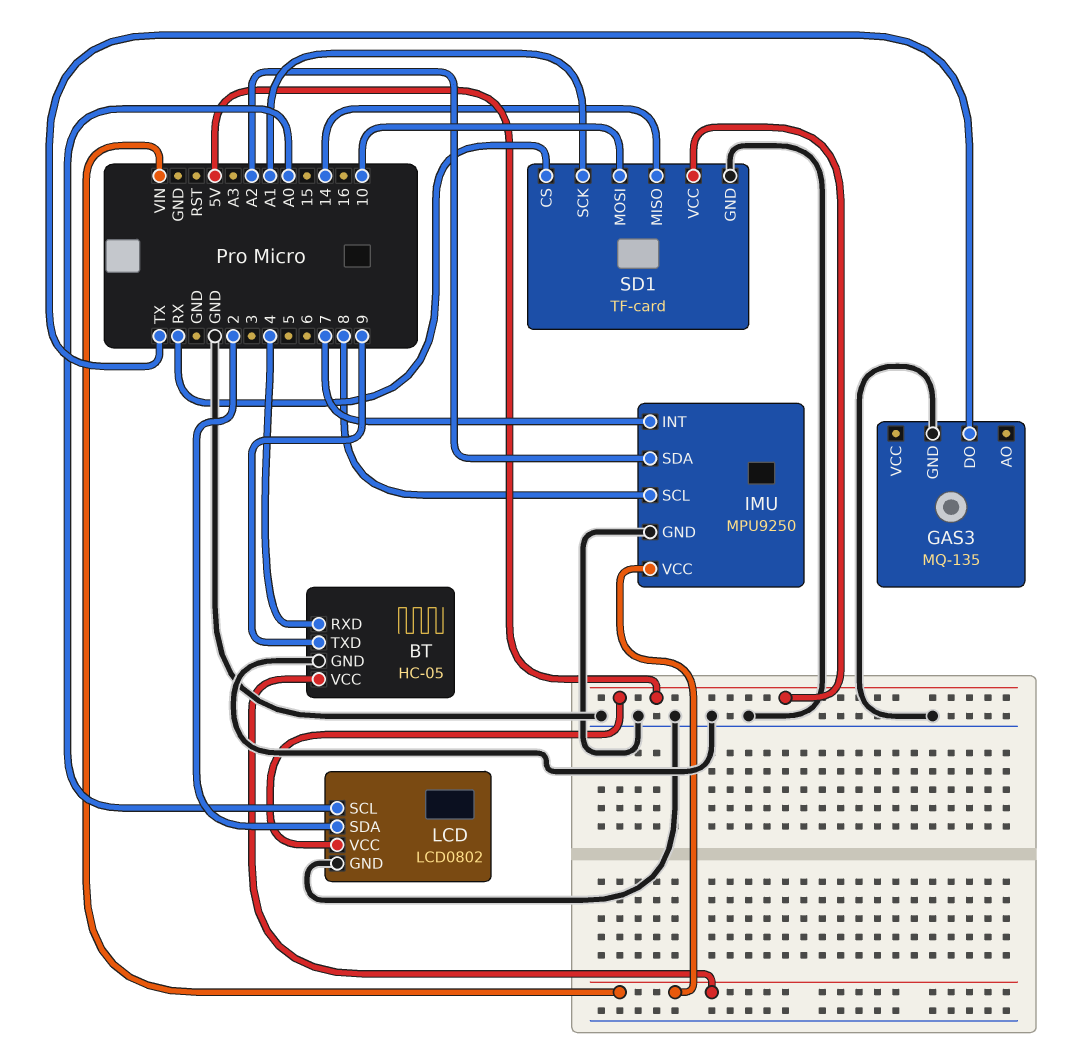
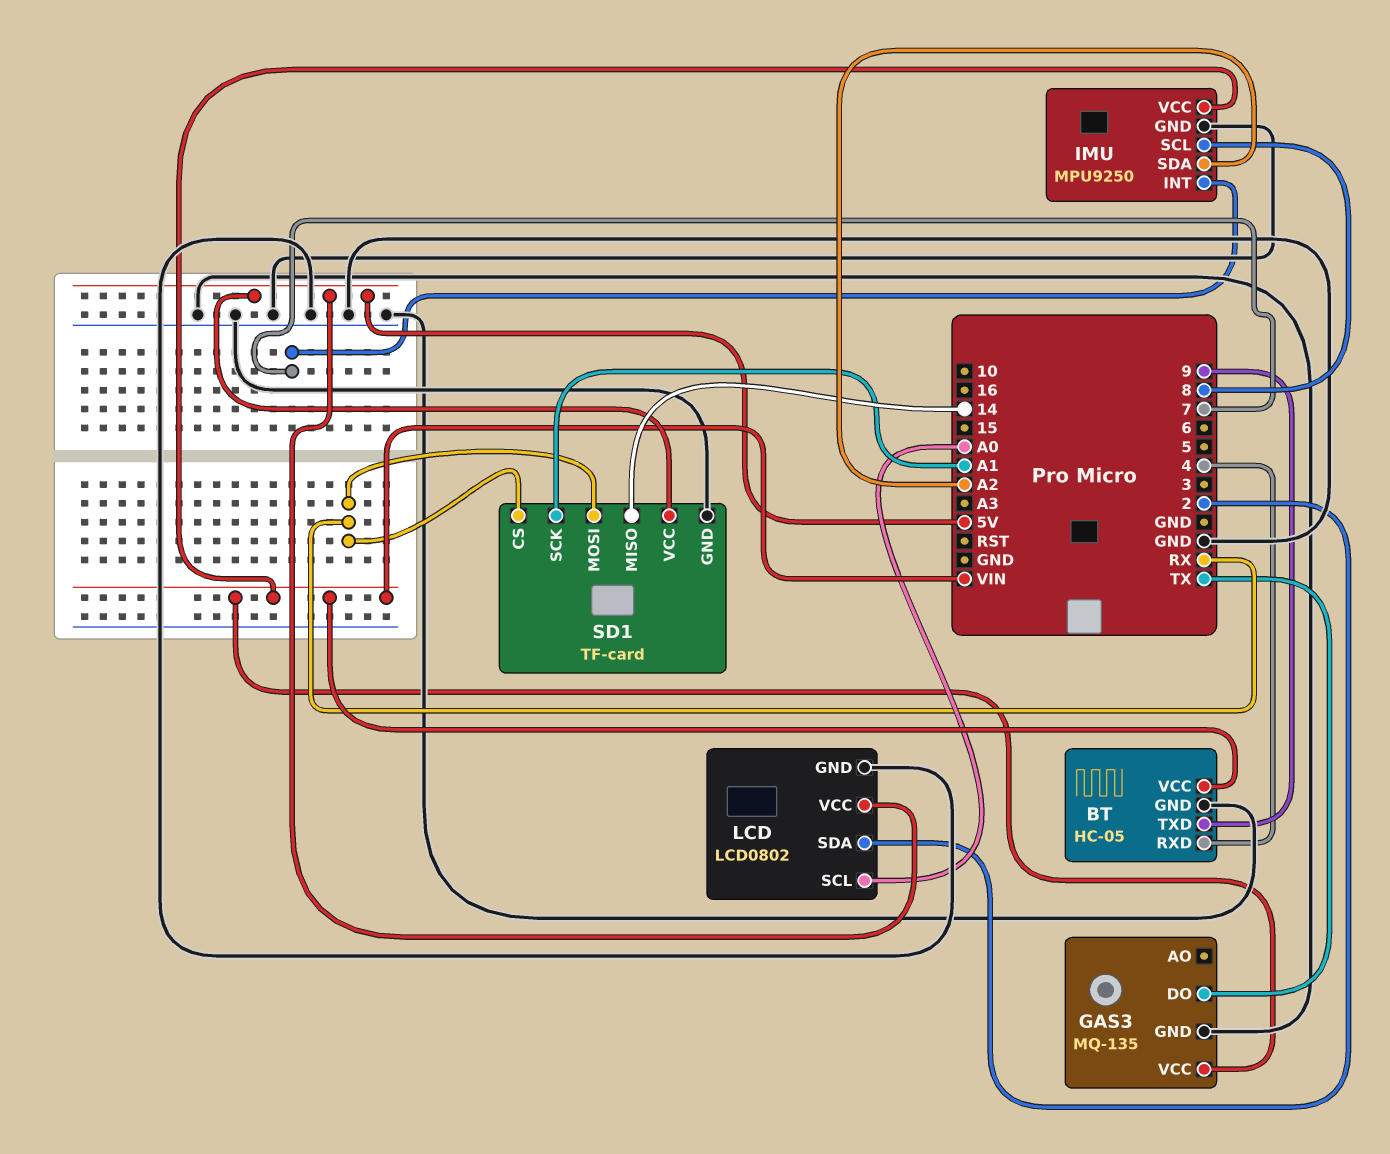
GAS3 pin VCC: none -> VIN
SD1 pin MOSI: 10 -> RX

